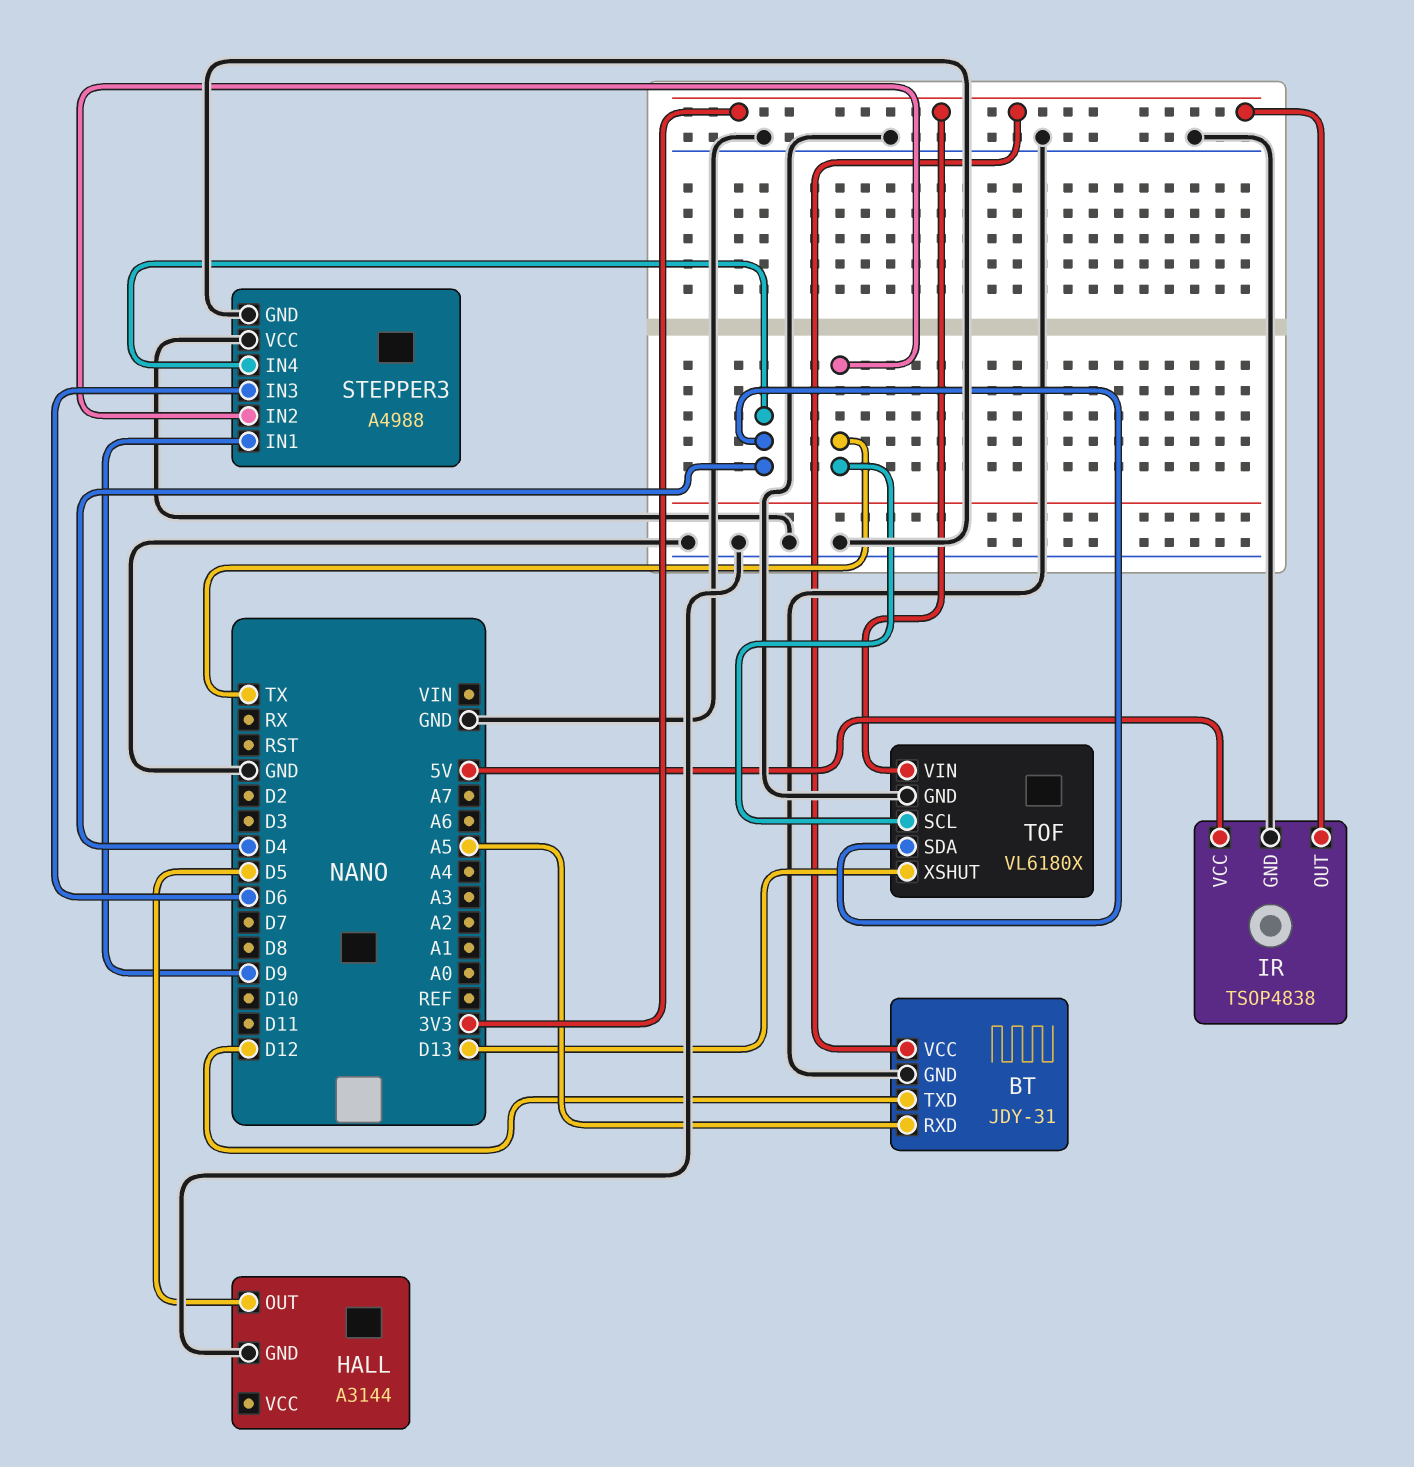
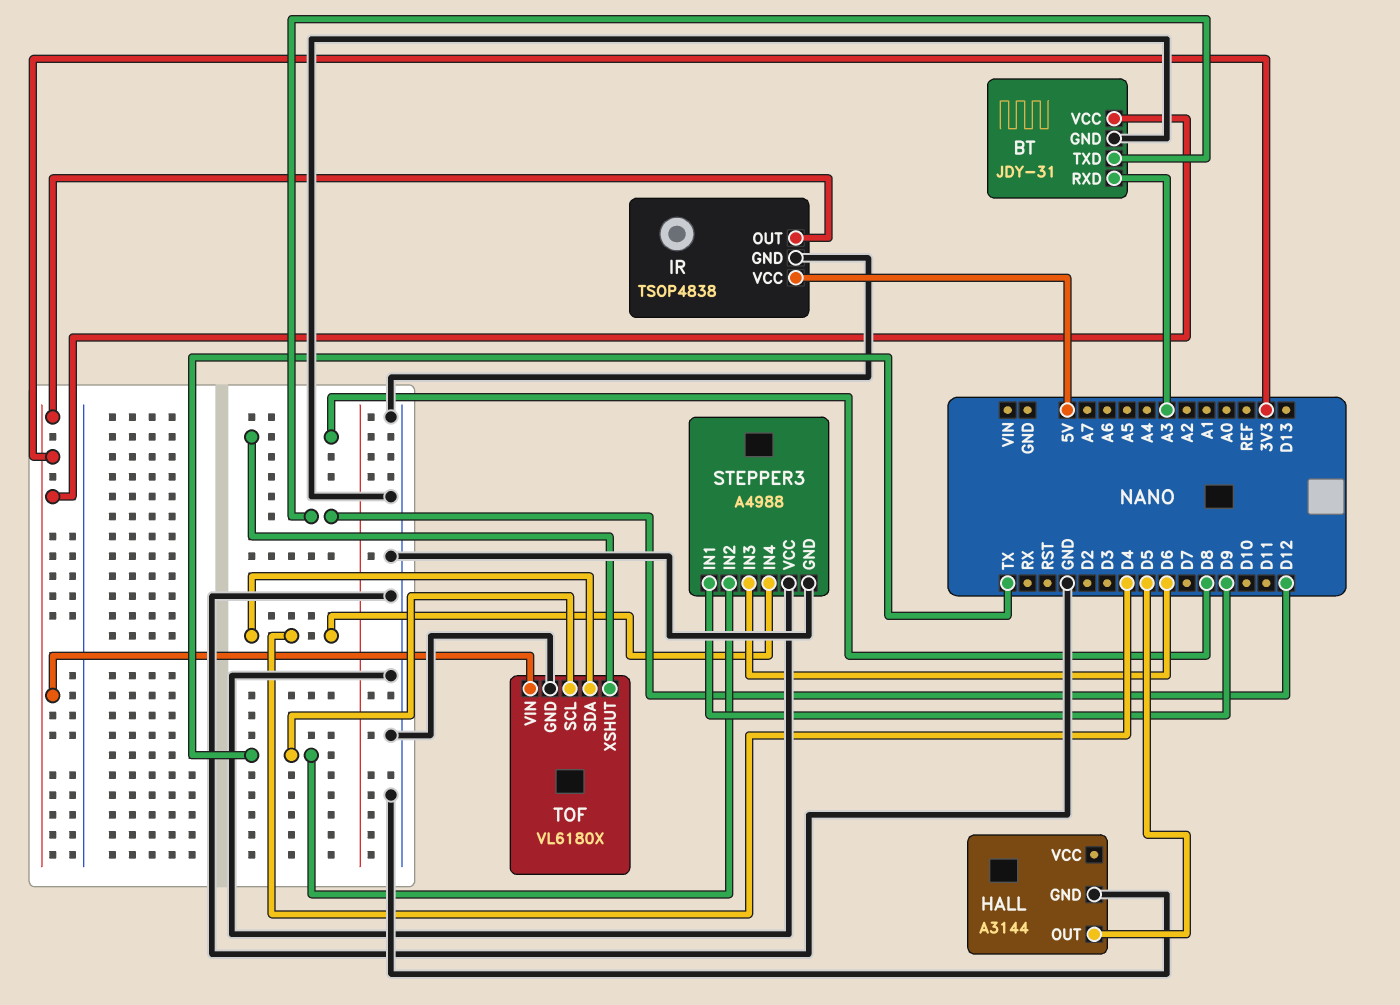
BT pin RXD: A5 -> A3
TOF pin XSHUT: D13 -> D8

